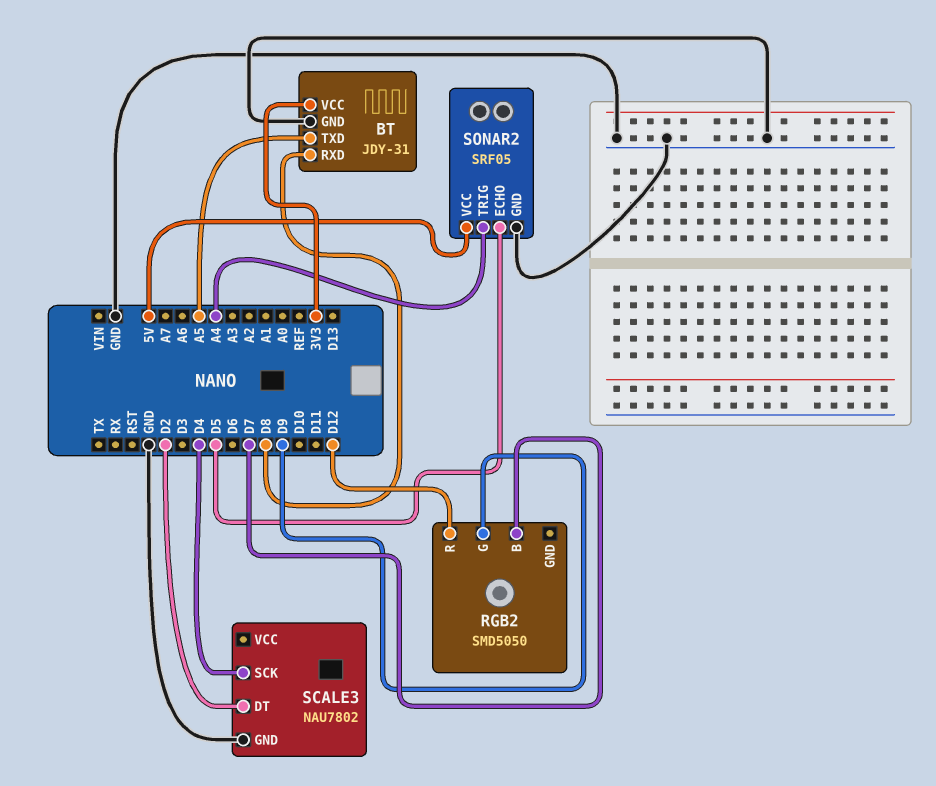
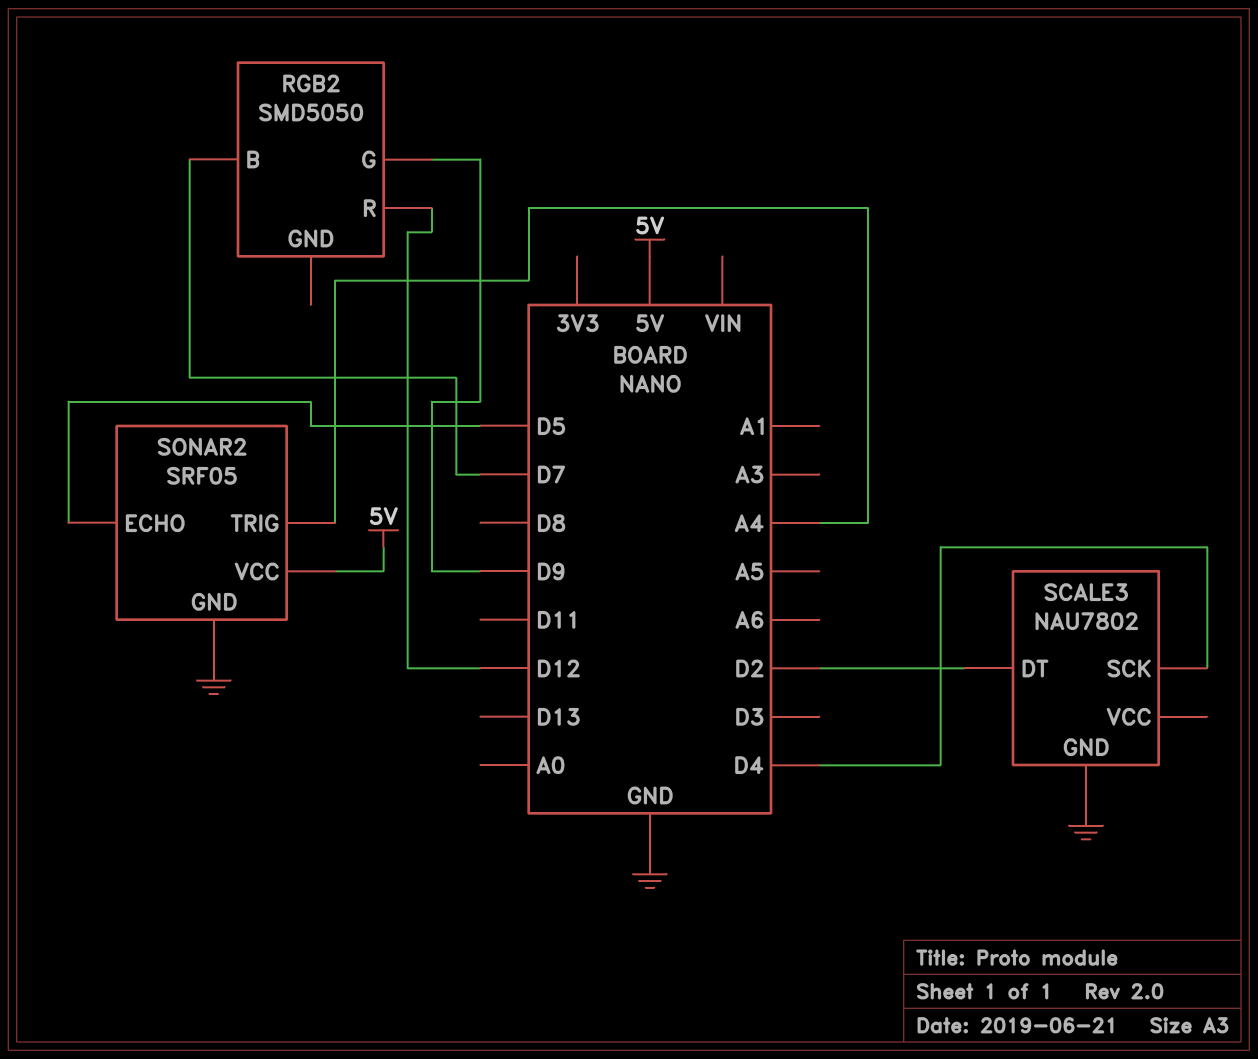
BT: JDY-31 -> none
BT pin GND: GND -> none
BT pin RXD: D8 -> none
BT pin TXD: A5 -> none
BT pin VCC: 3V3 -> none

